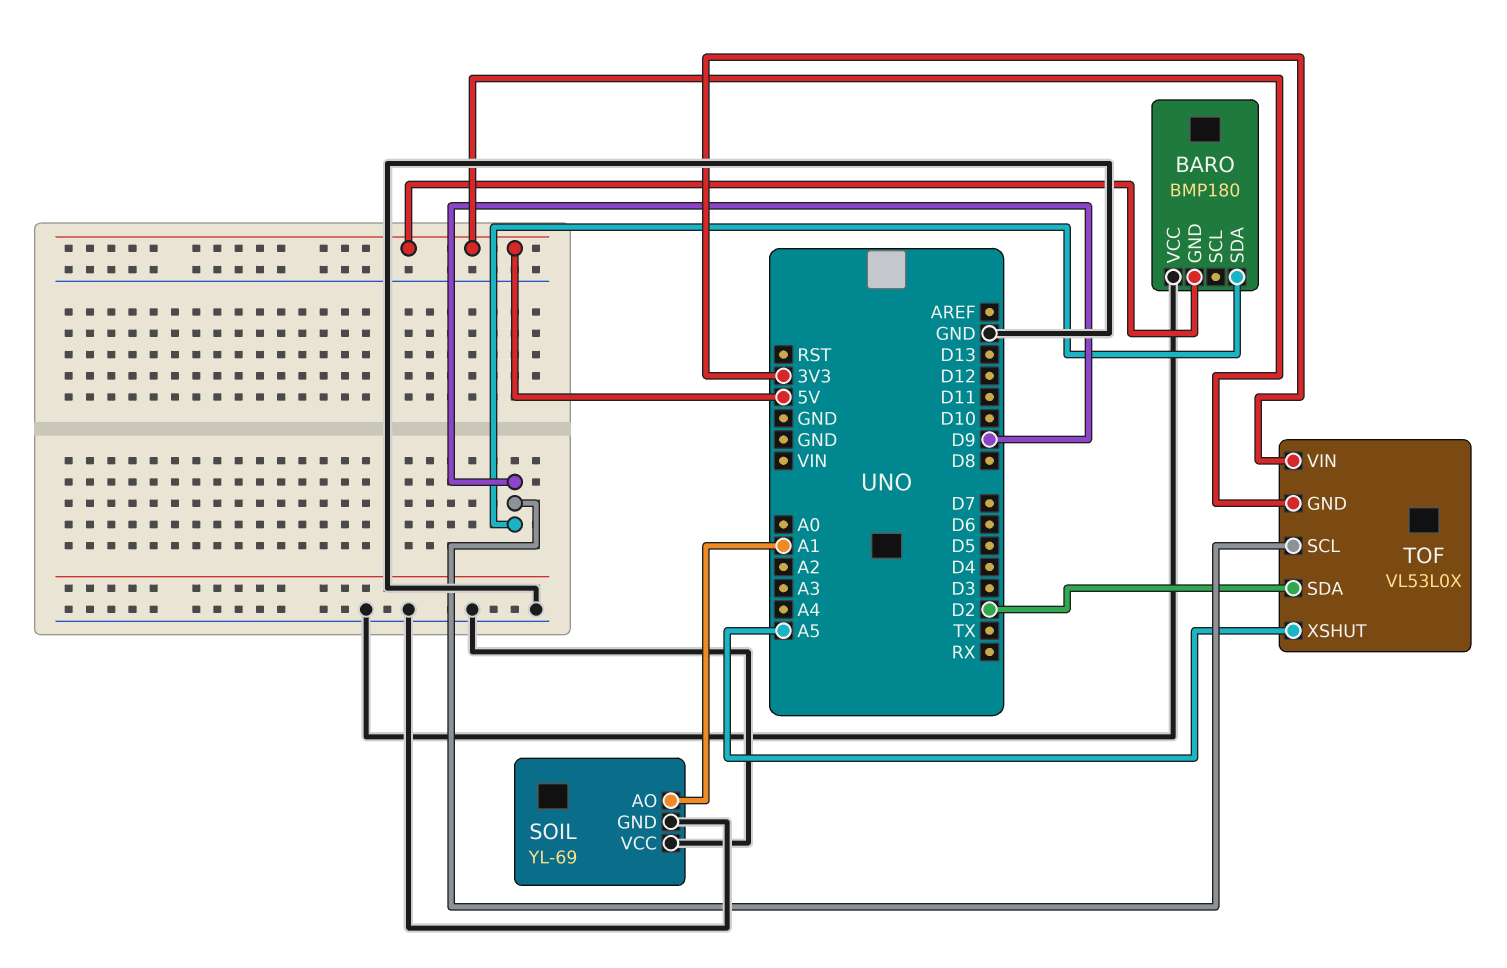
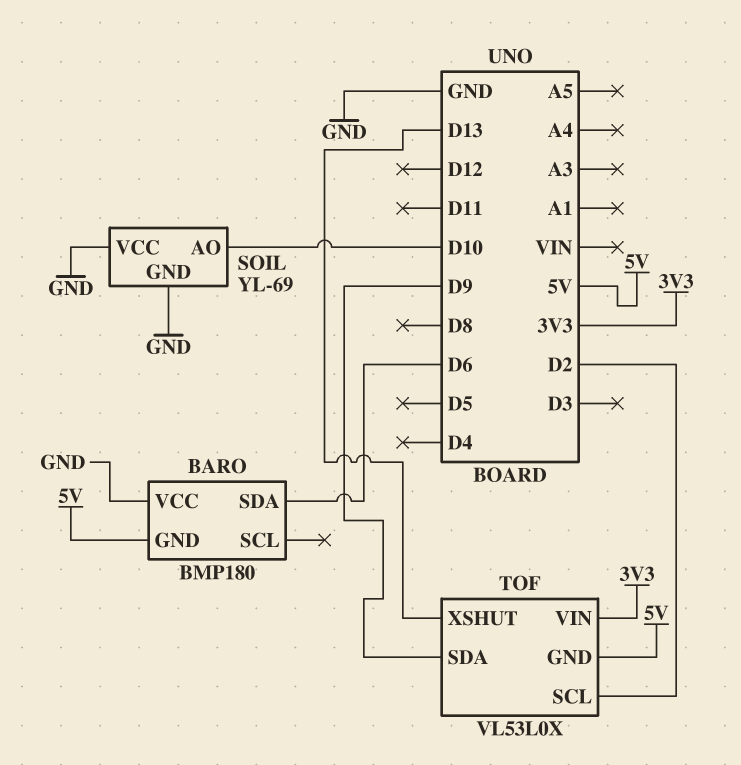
BARO pin SDA: D9 -> D6
SOIL pin AO: A1 -> D10
TOF pin SCL: D9 -> D2
TOF pin SDA: D2 -> D9
TOF pin XSHUT: A5 -> D13

